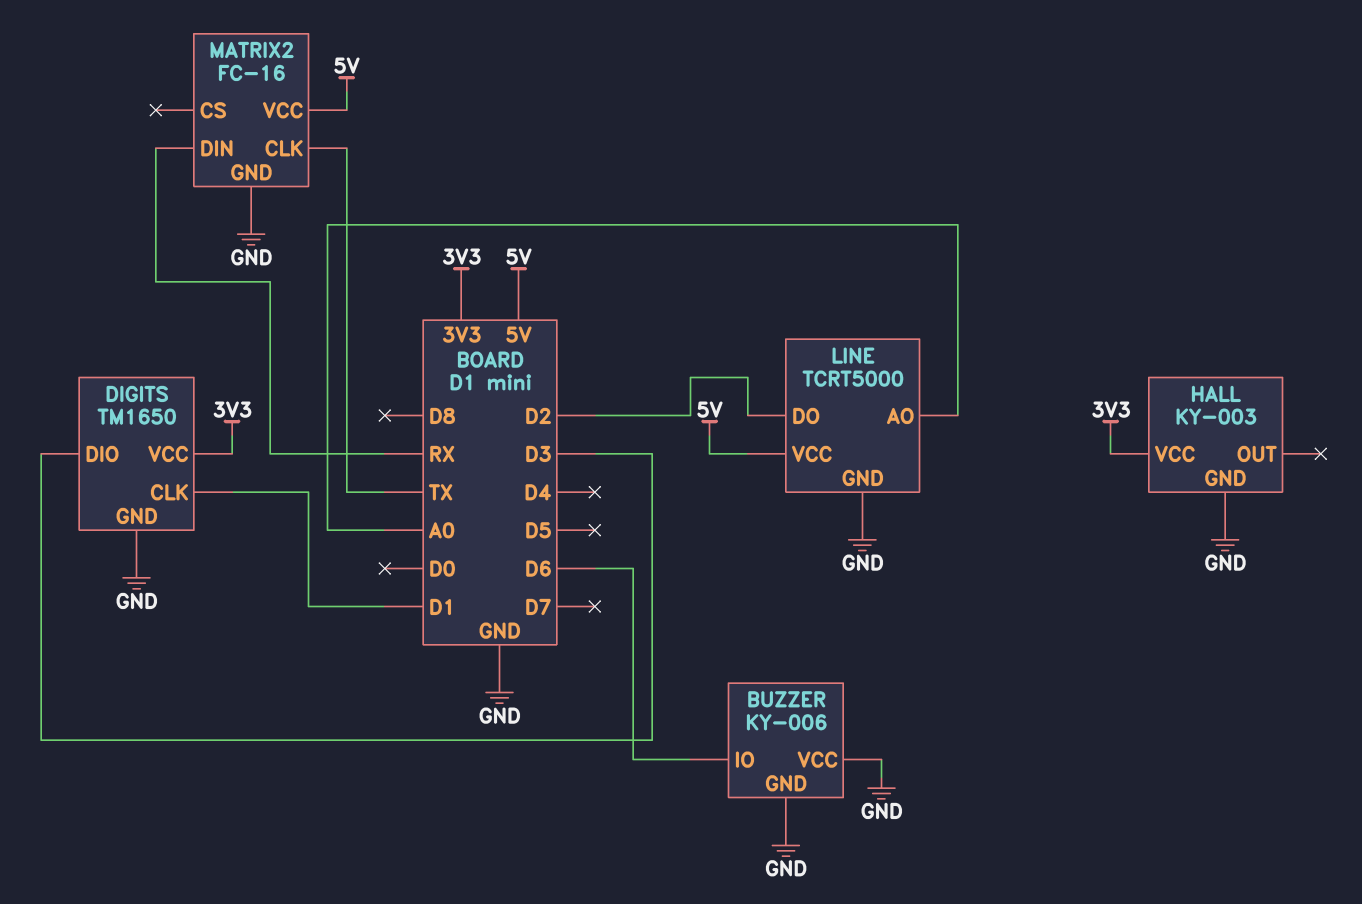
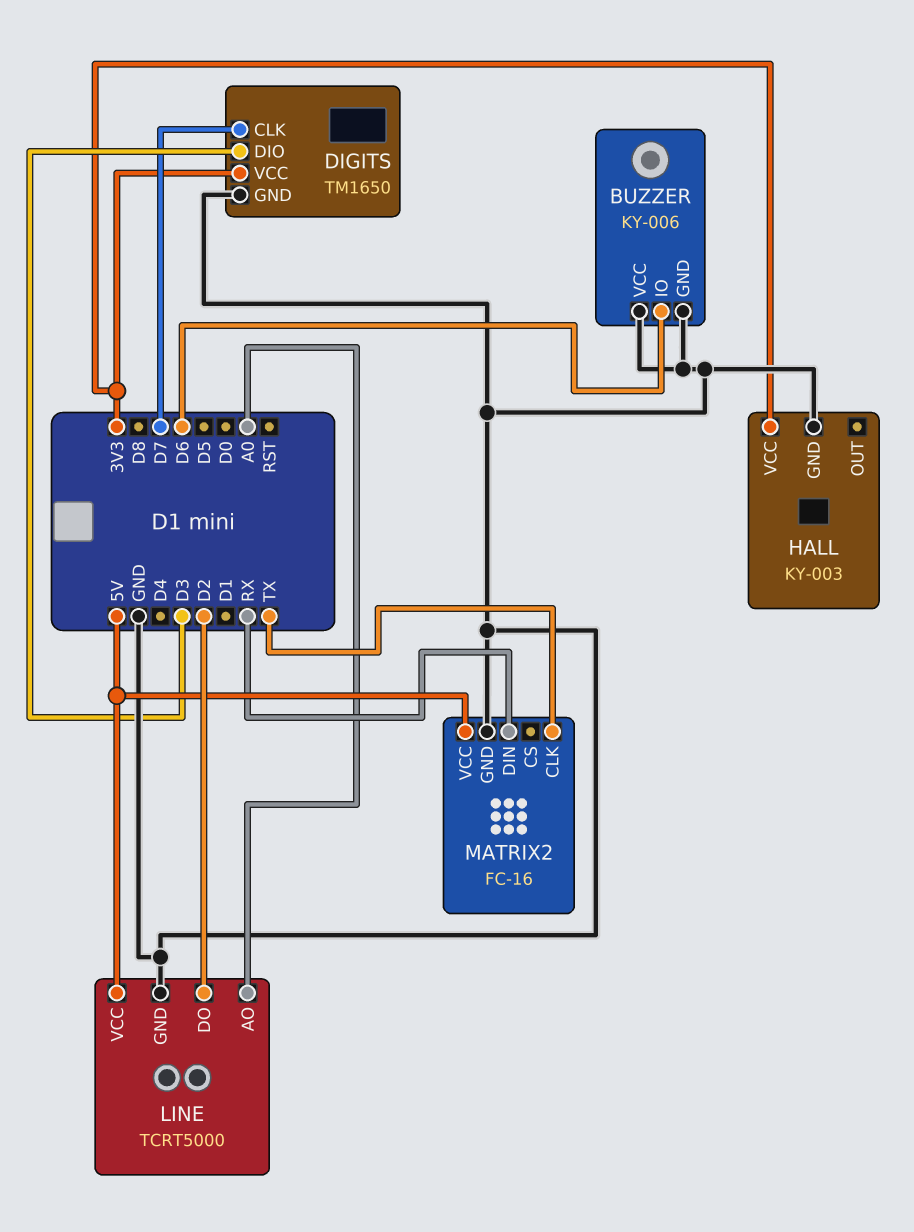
DIGITS pin CLK: D1 -> D7

